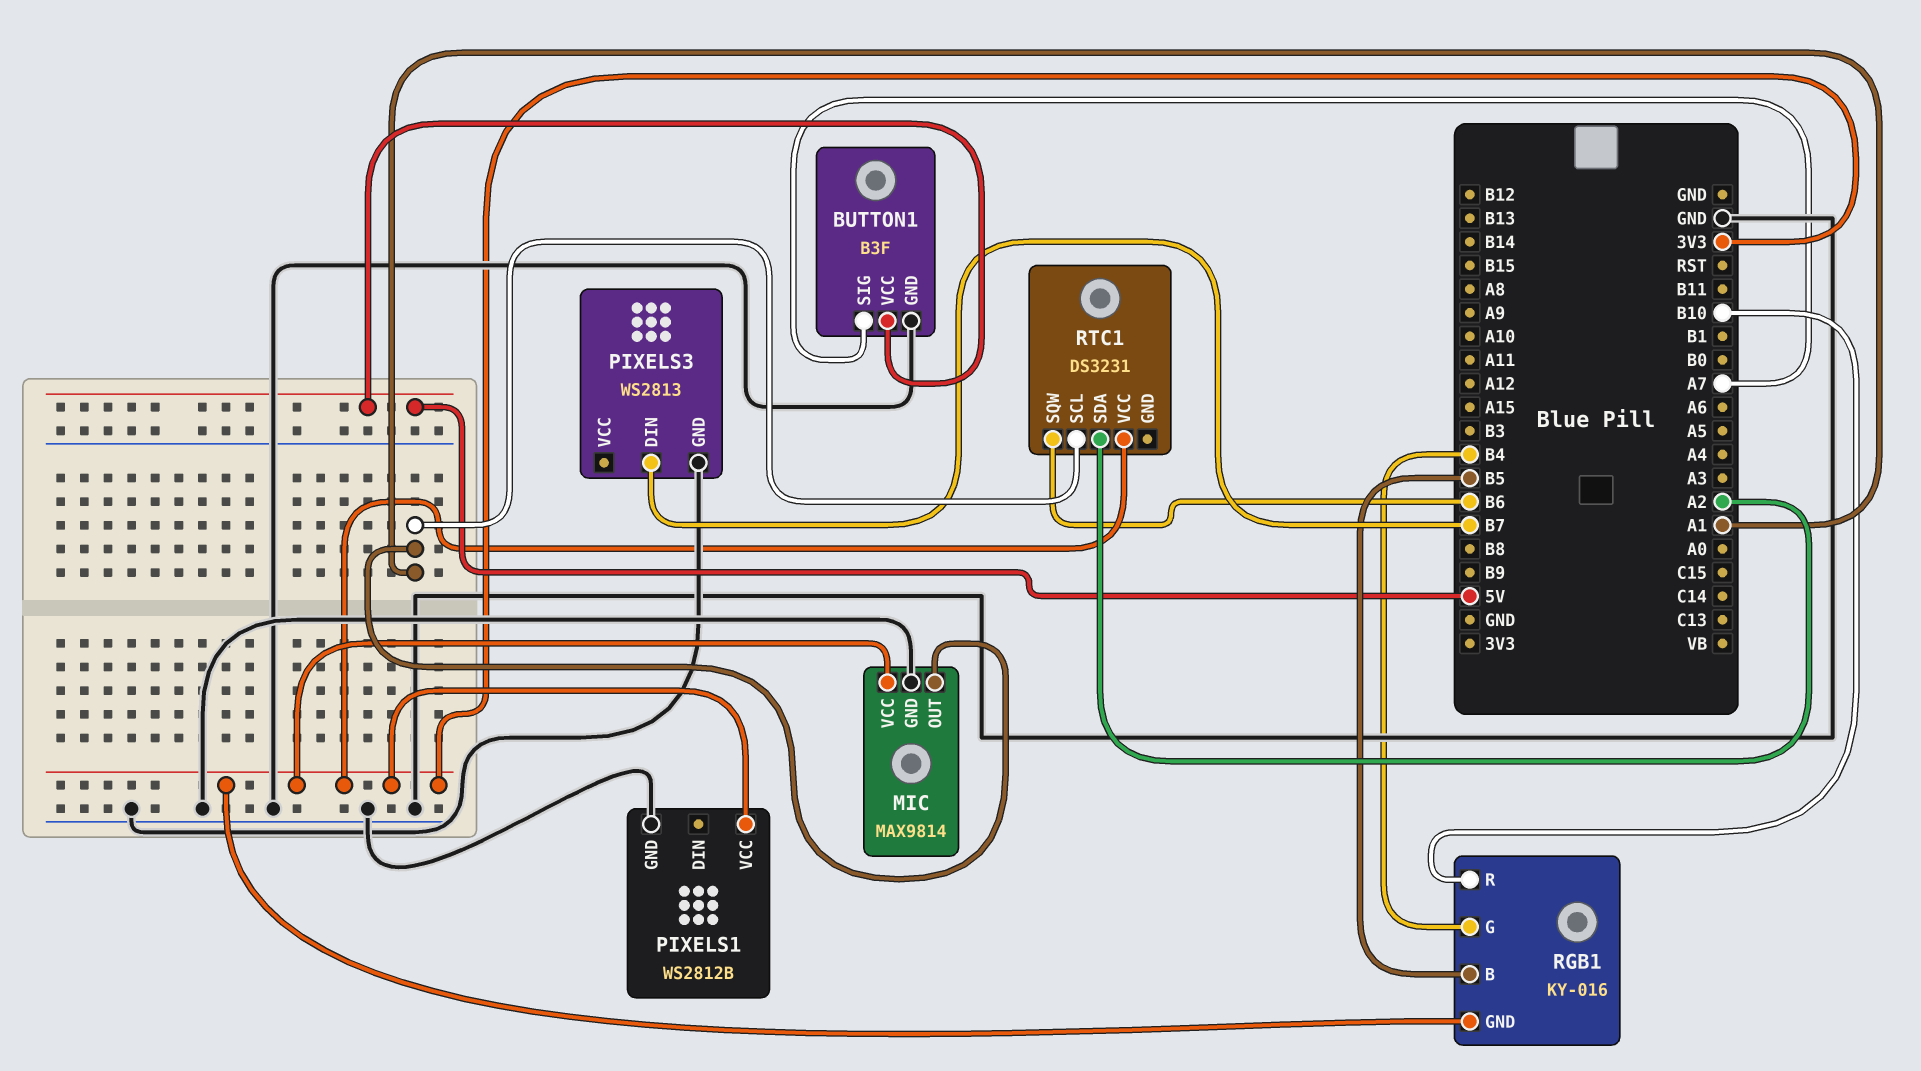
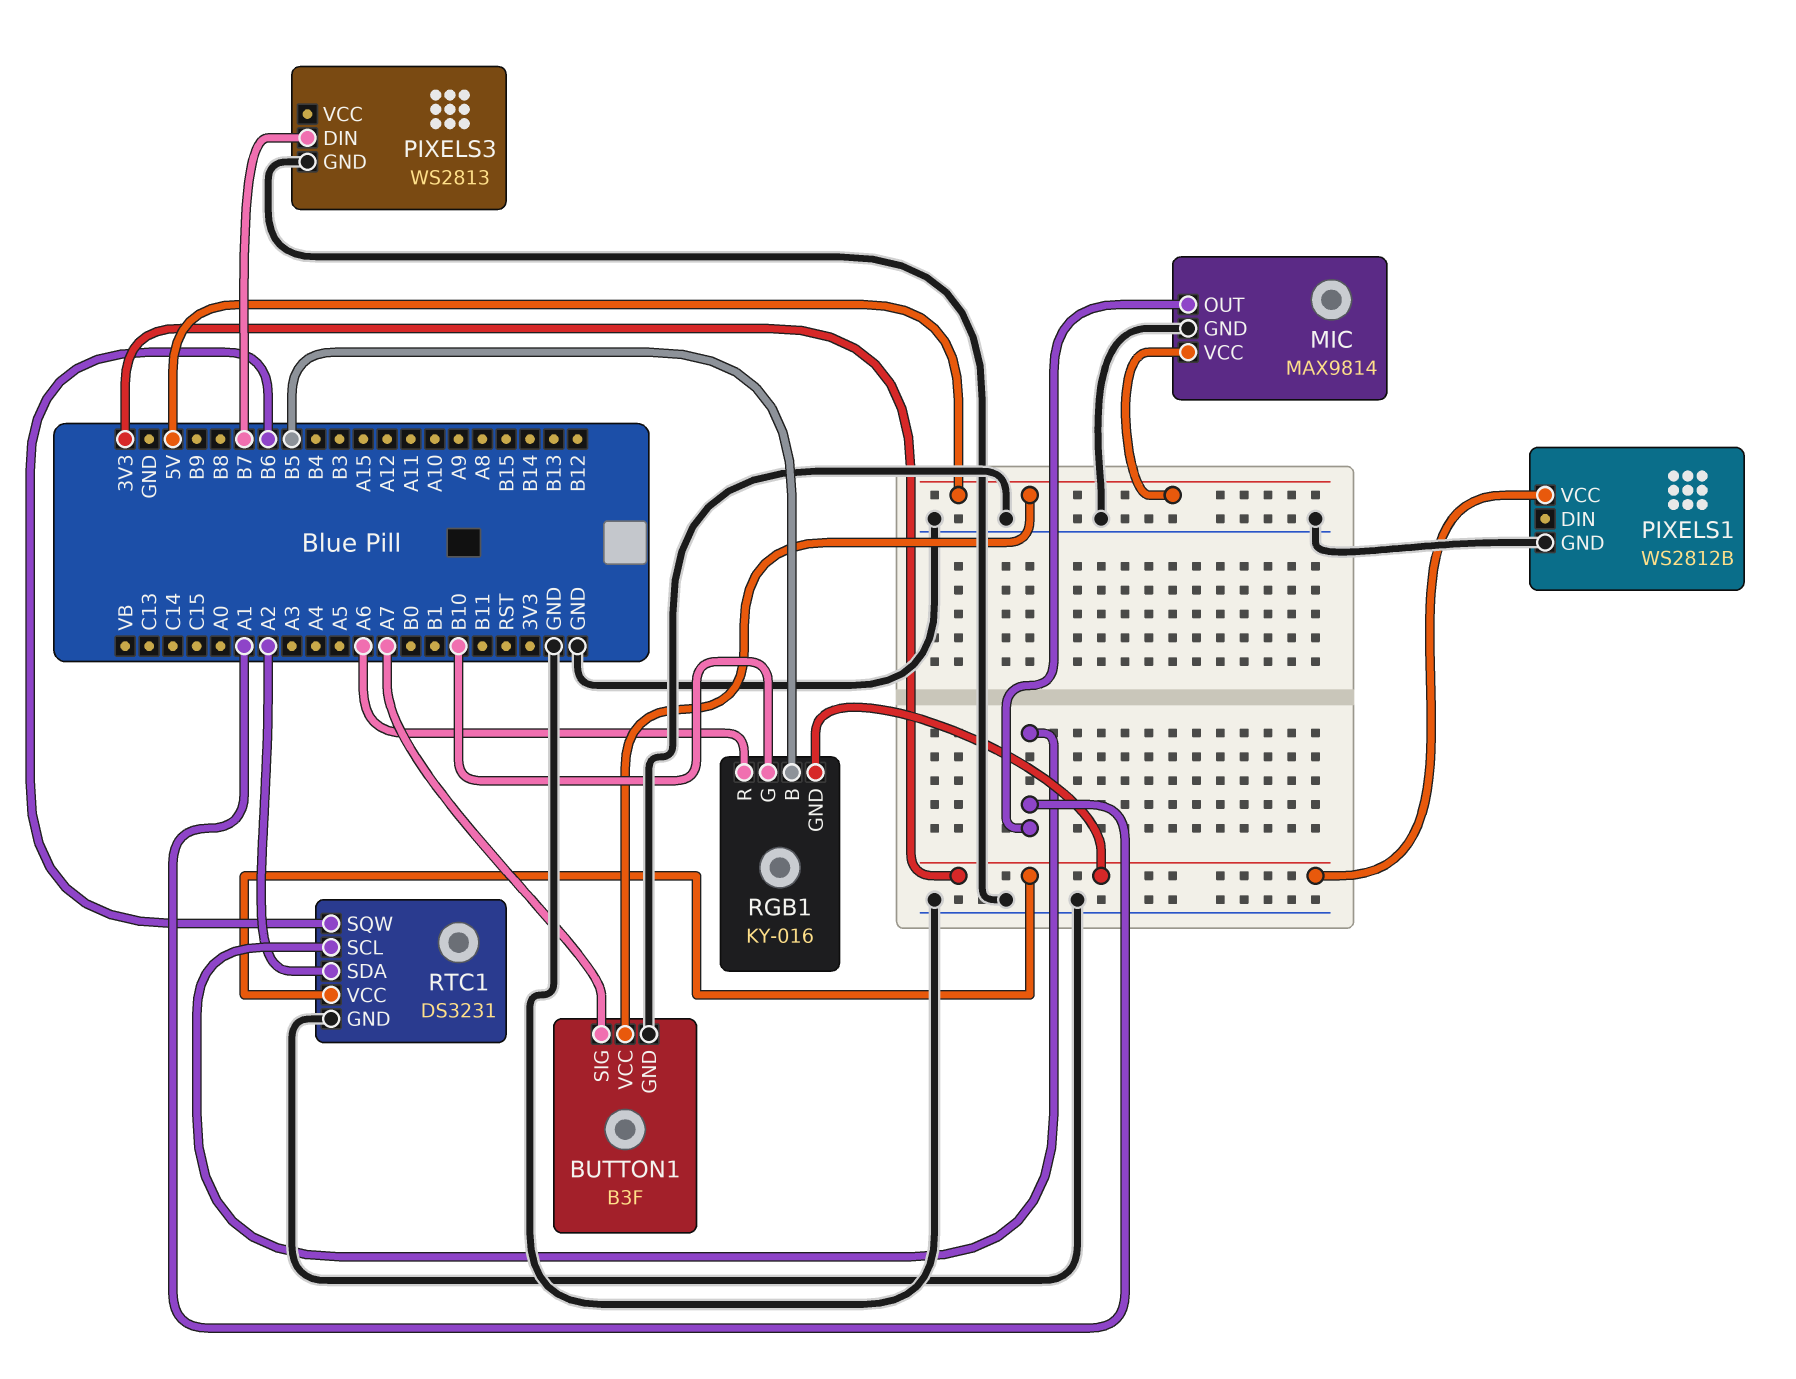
MIC pin VCC: 3V3 -> 5V
RGB1 pin G: B4 -> B10
RGB1 pin R: B10 -> A6
RTC1 pin GND: none -> GND

